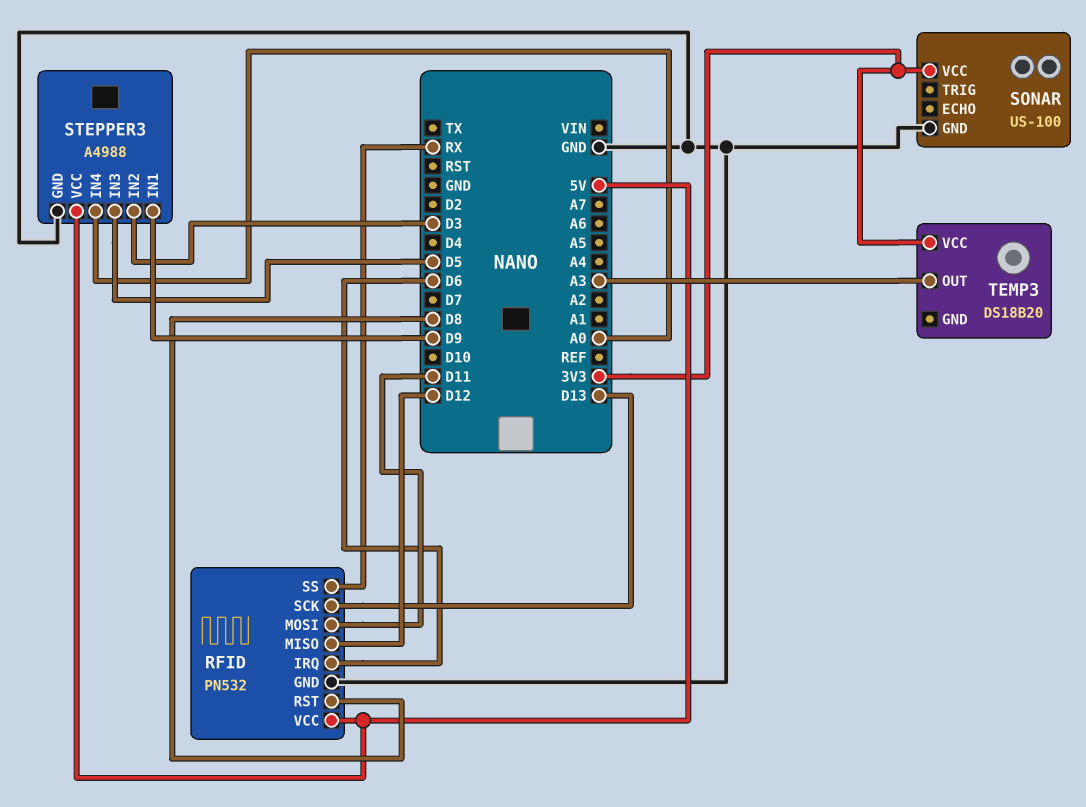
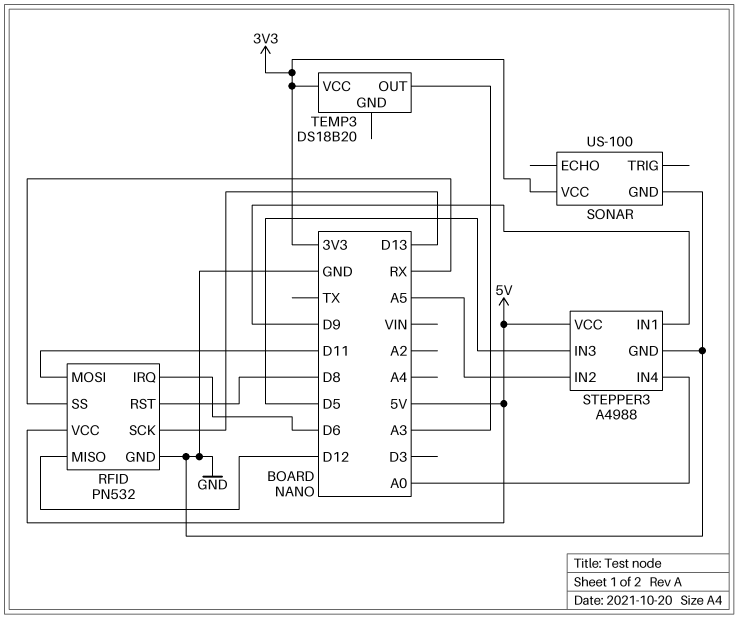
STEPPER3 pin IN2: D3 -> A5

